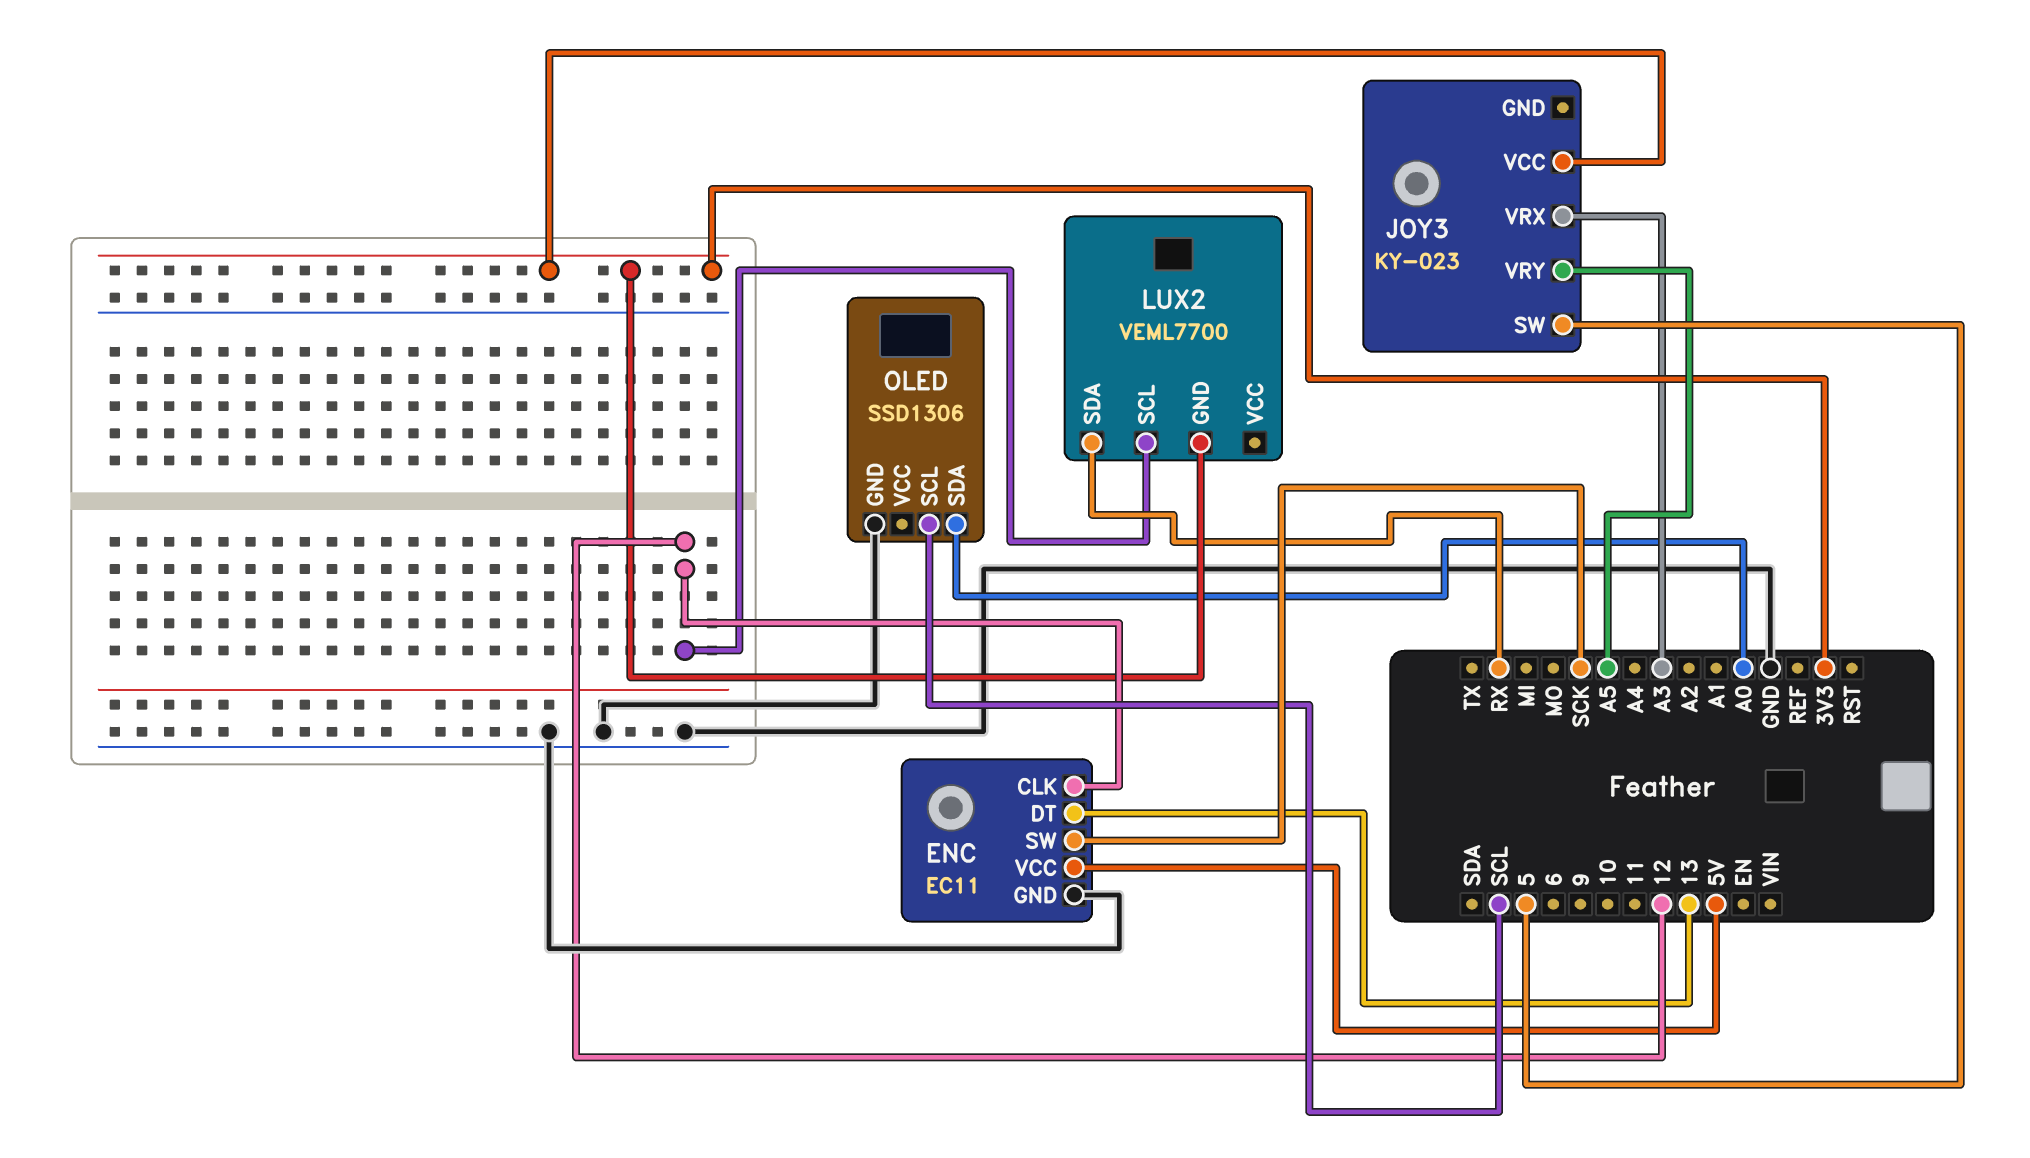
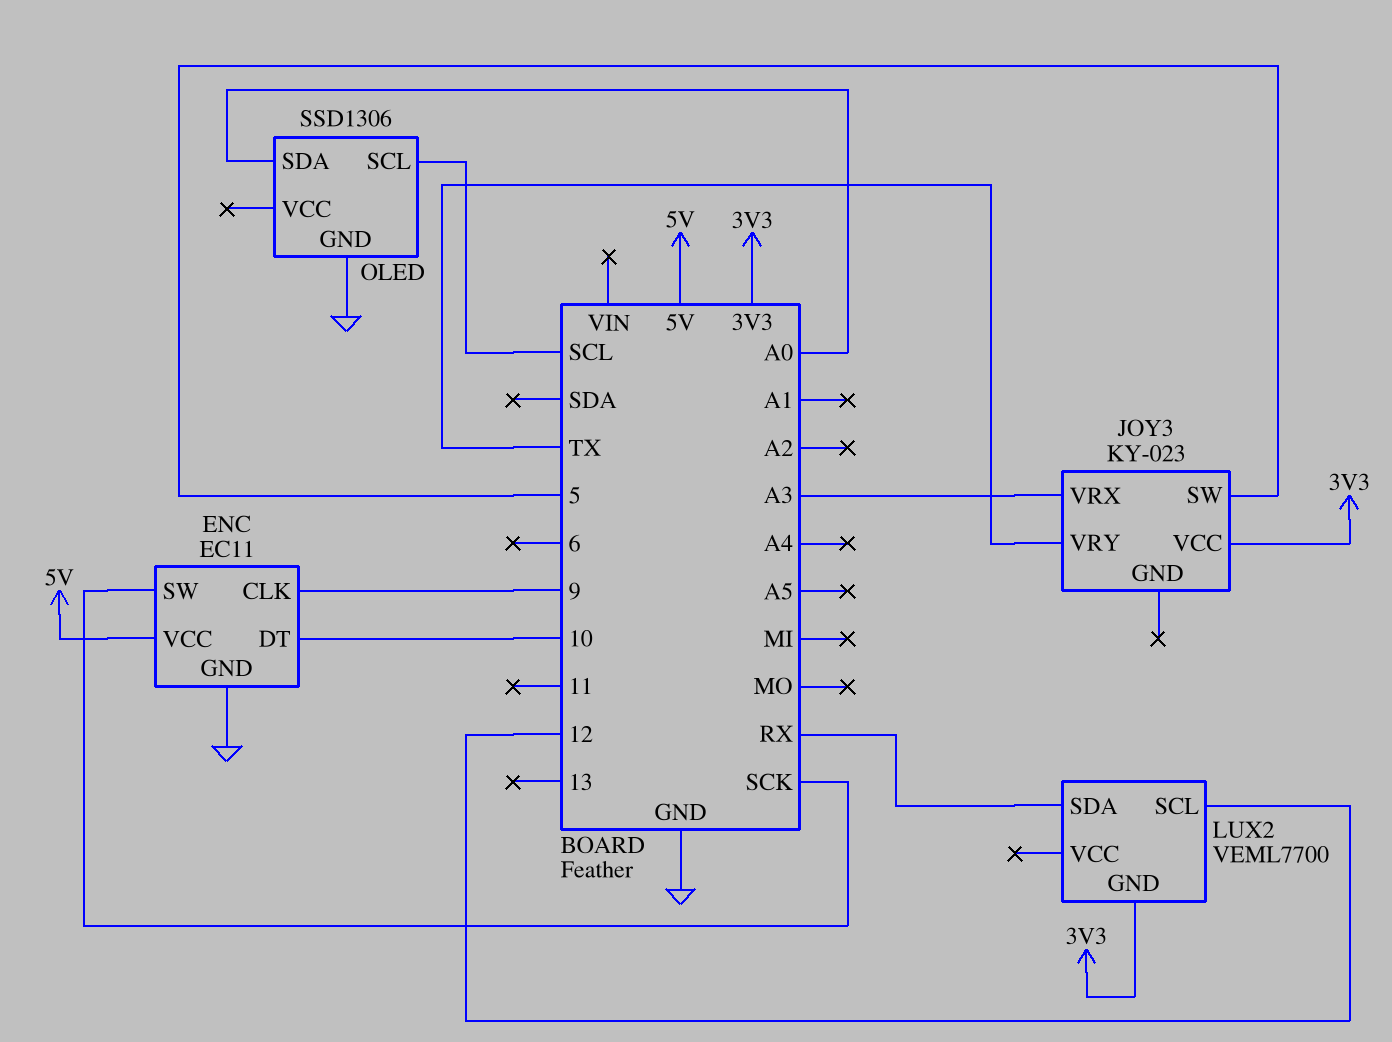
ENC pin CLK: 12 -> 9
ENC pin DT: 13 -> 10
JOY3 pin VRY: A5 -> TX

